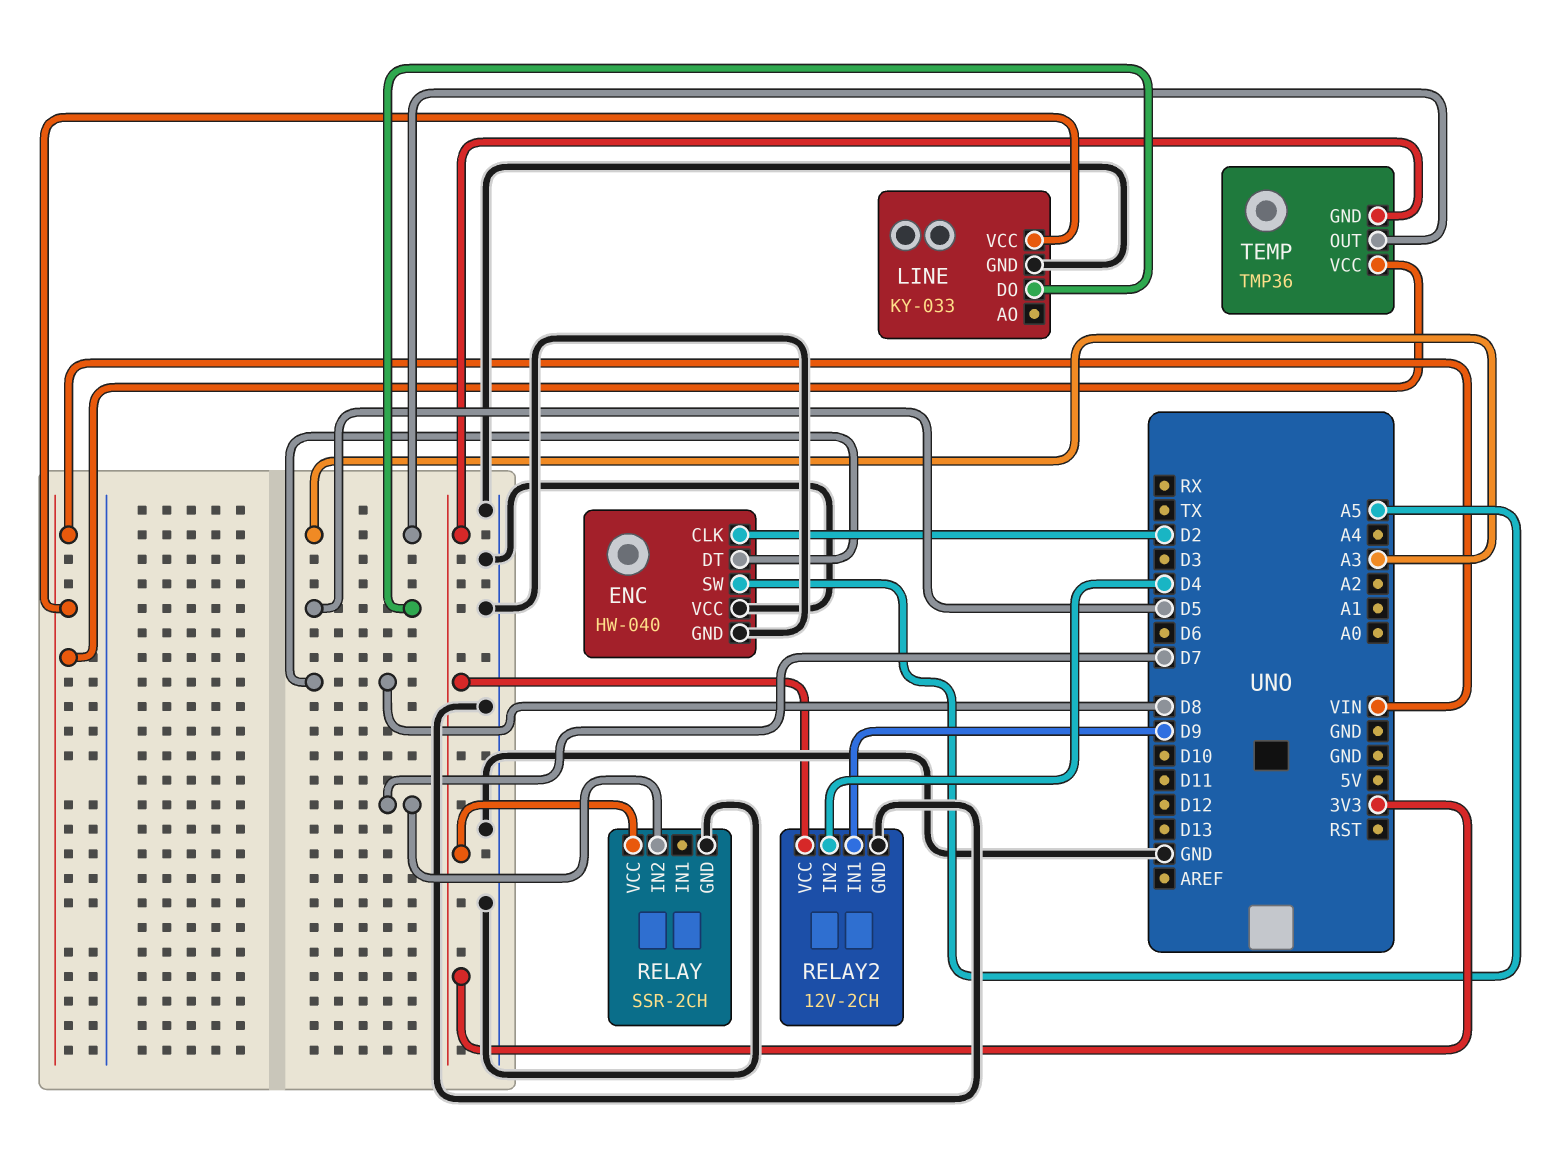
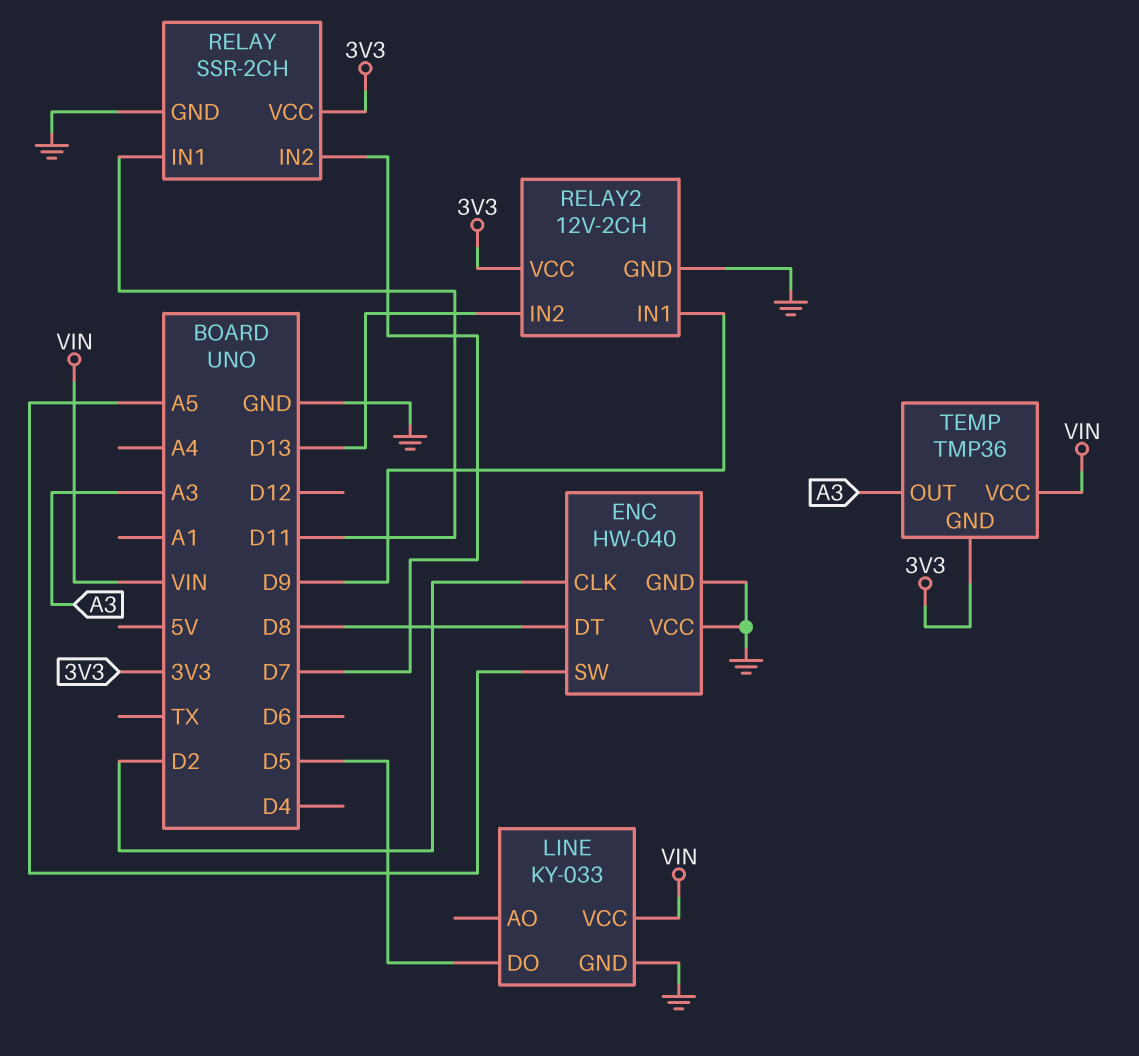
RELAY pin IN1: none -> D11
RELAY2 pin IN2: D4 -> D13

